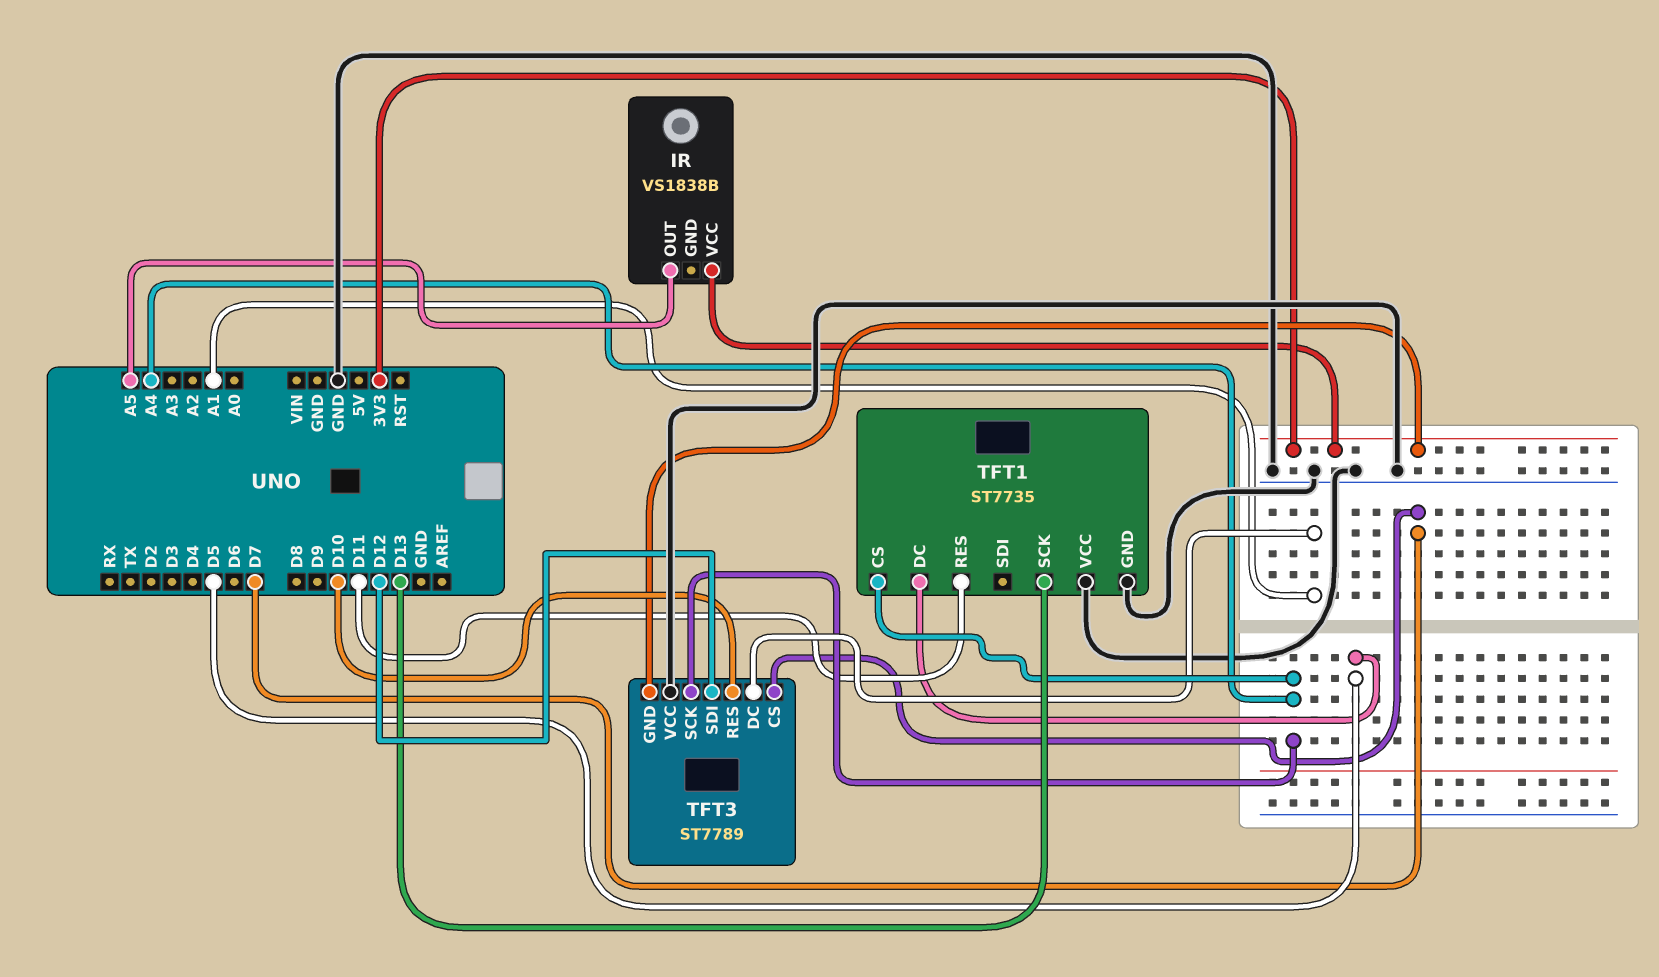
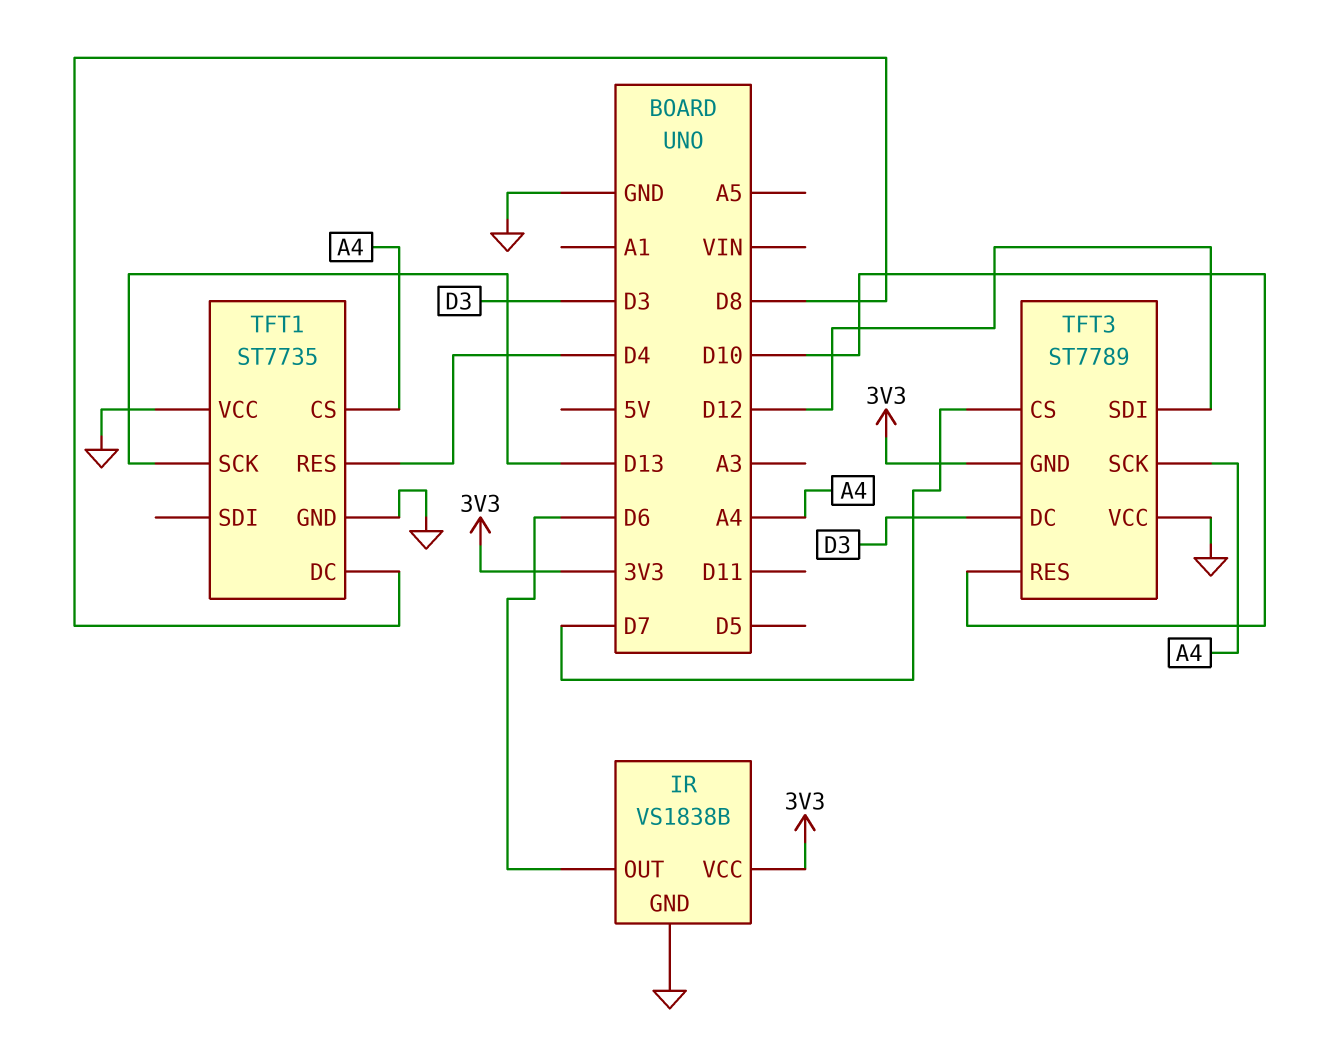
IR pin GND: none -> GND
IR pin OUT: A5 -> D6
TFT1 pin DC: D5 -> D8
TFT1 pin RES: D11 -> D4
TFT3 pin DC: A1 -> D3

